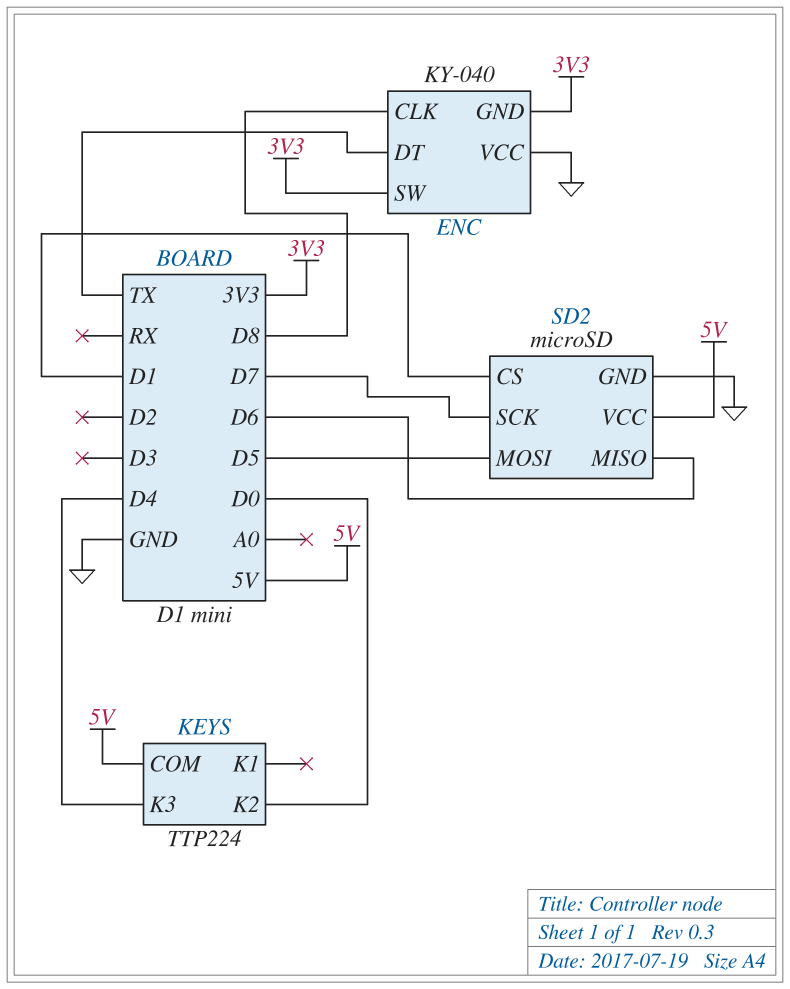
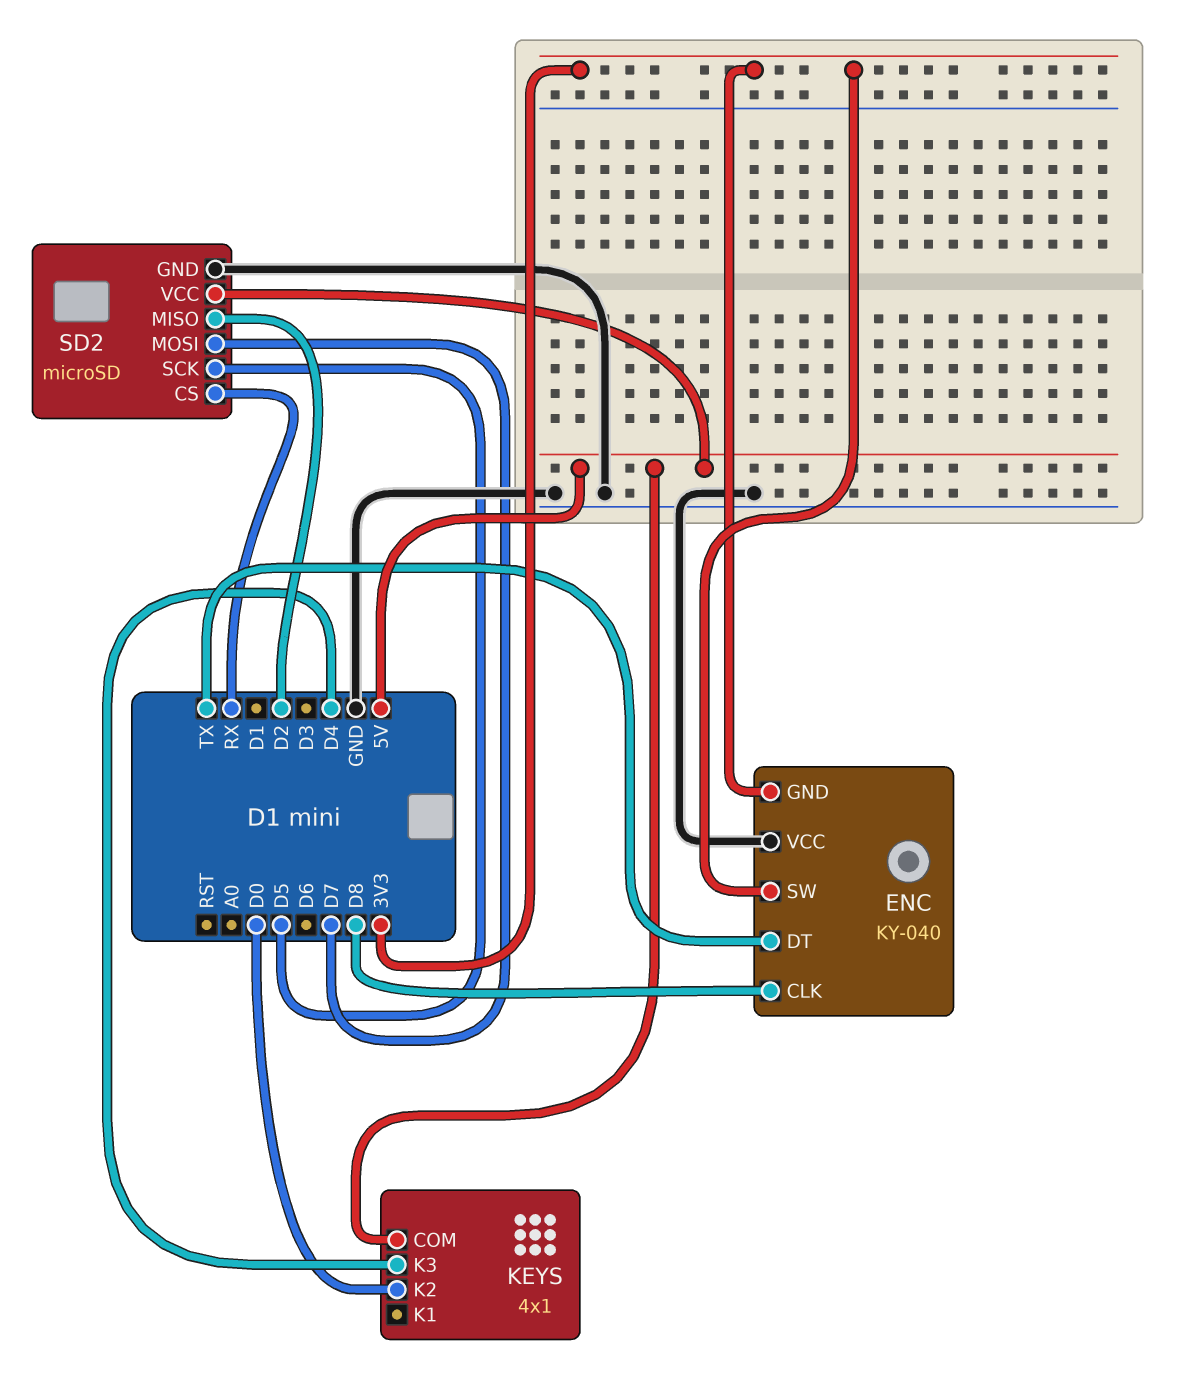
KEYS: TTP224 -> 4x1
SD2 pin CS: D1 -> RX
SD2 pin MISO: D6 -> D2
SD2 pin MOSI: D5 -> D7
SD2 pin SCK: D7 -> D5

